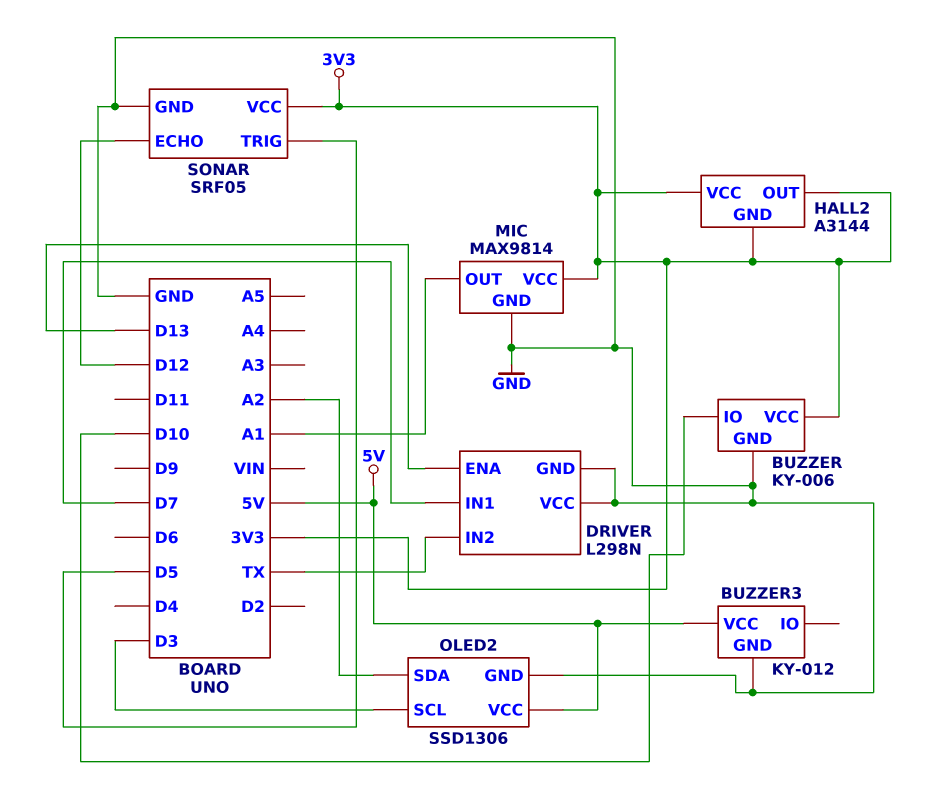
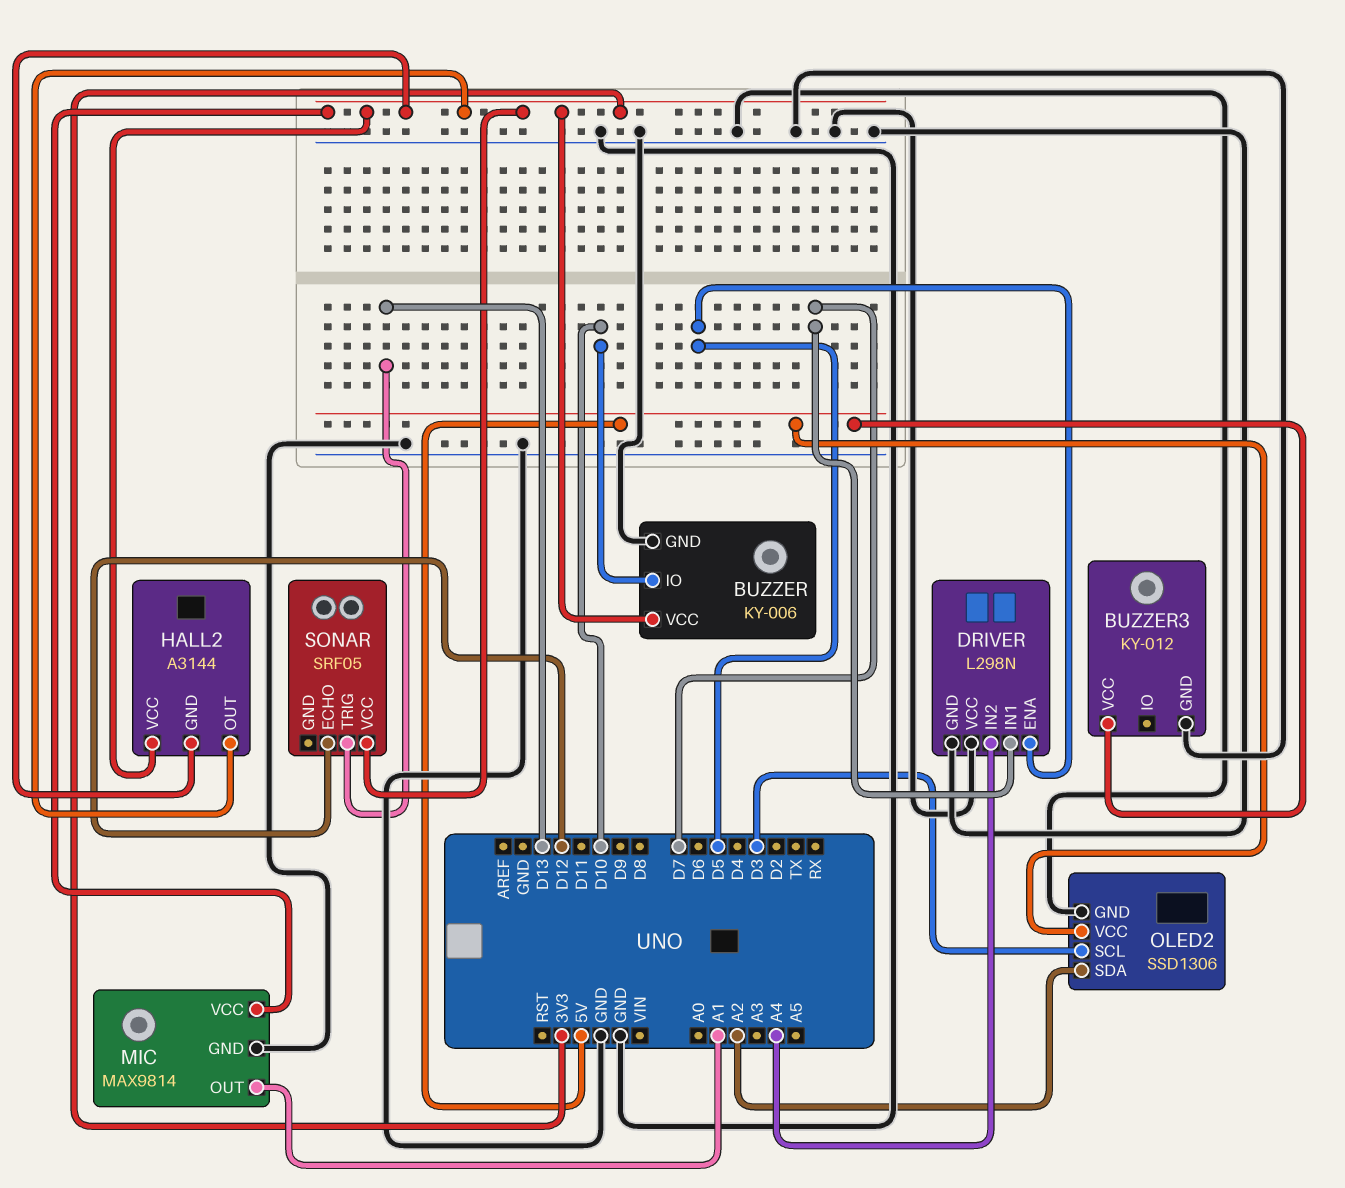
DRIVER pin ENA: D13 -> D5
DRIVER pin IN2: TX -> A4
SONAR pin GND: GND -> none
SONAR pin TRIG: D5 -> D13

